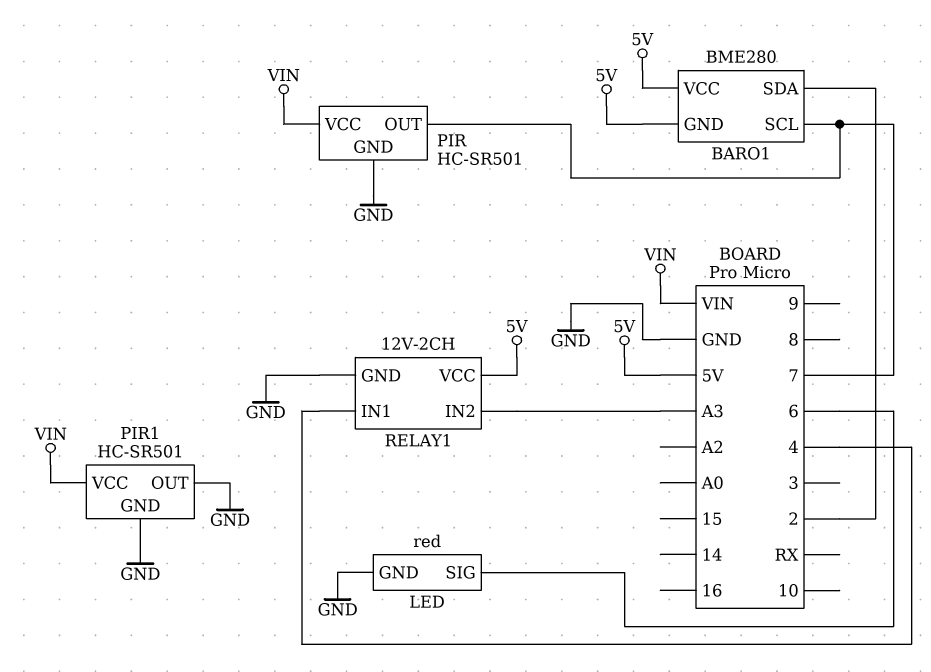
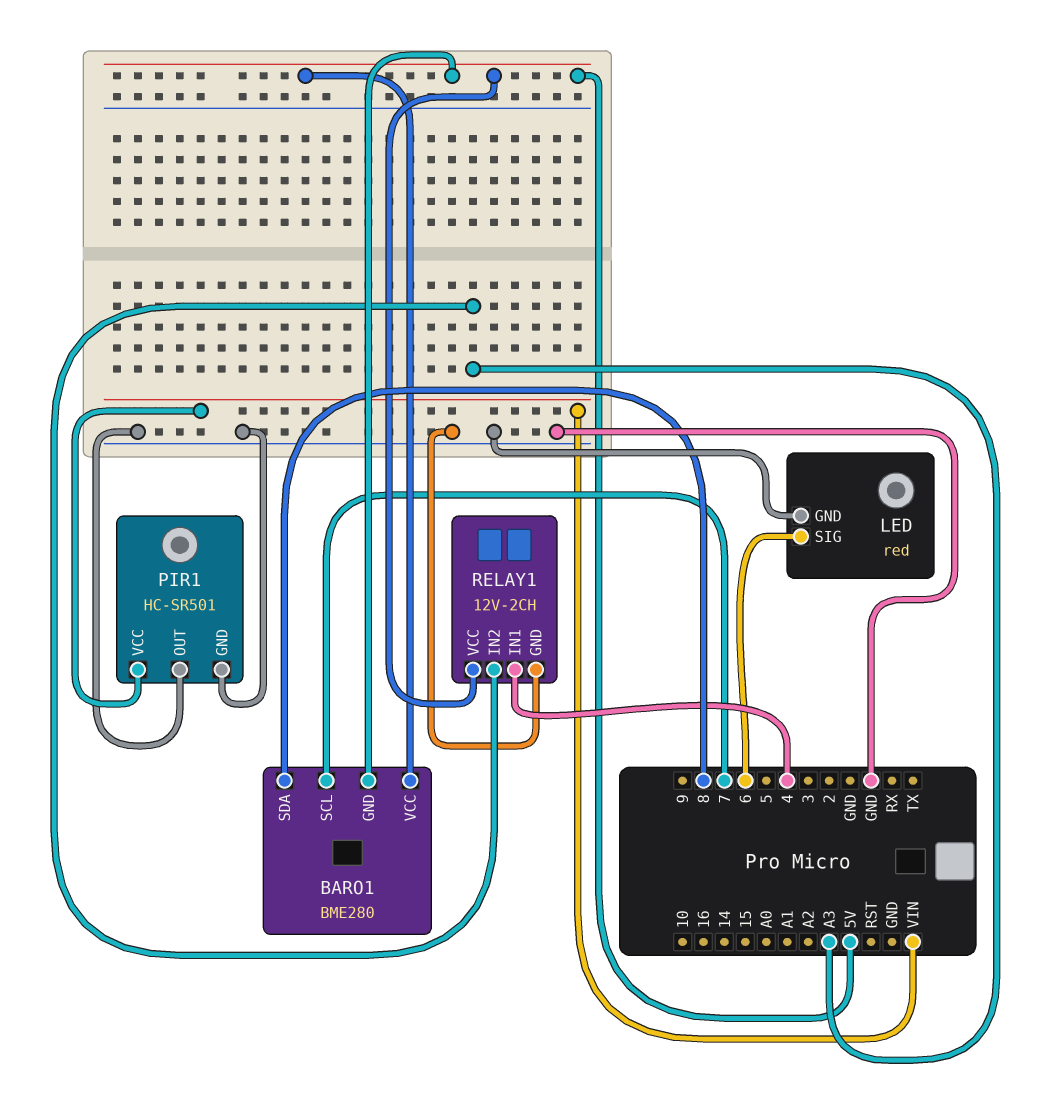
BARO1 pin SDA: 2 -> 8
PIR: HC-SR501 -> none
PIR pin GND: GND -> none
PIR pin OUT: 7 -> none
PIR pin VCC: VIN -> none

